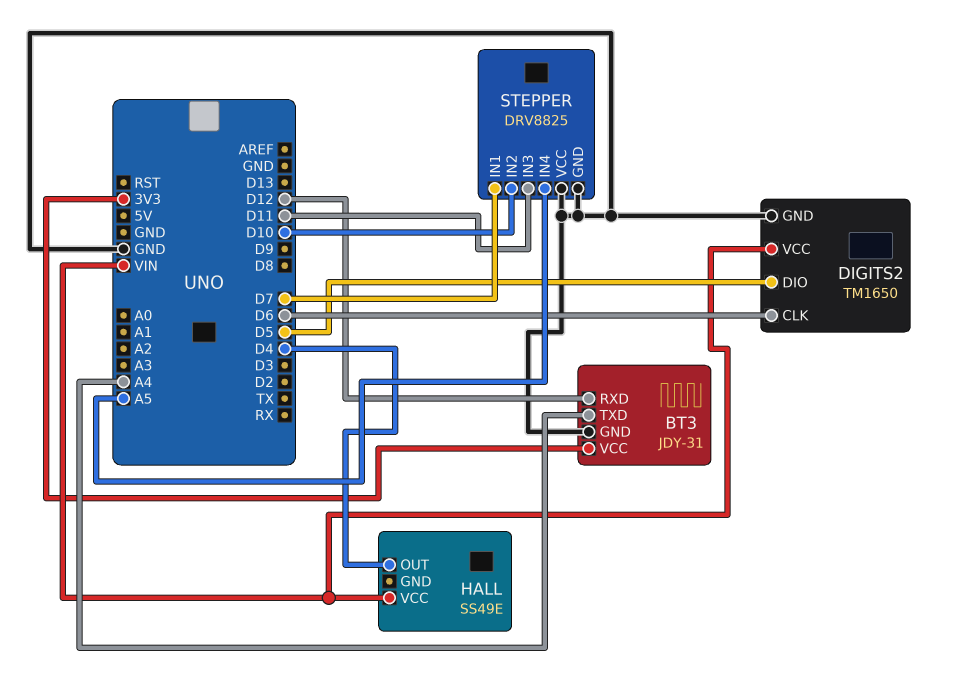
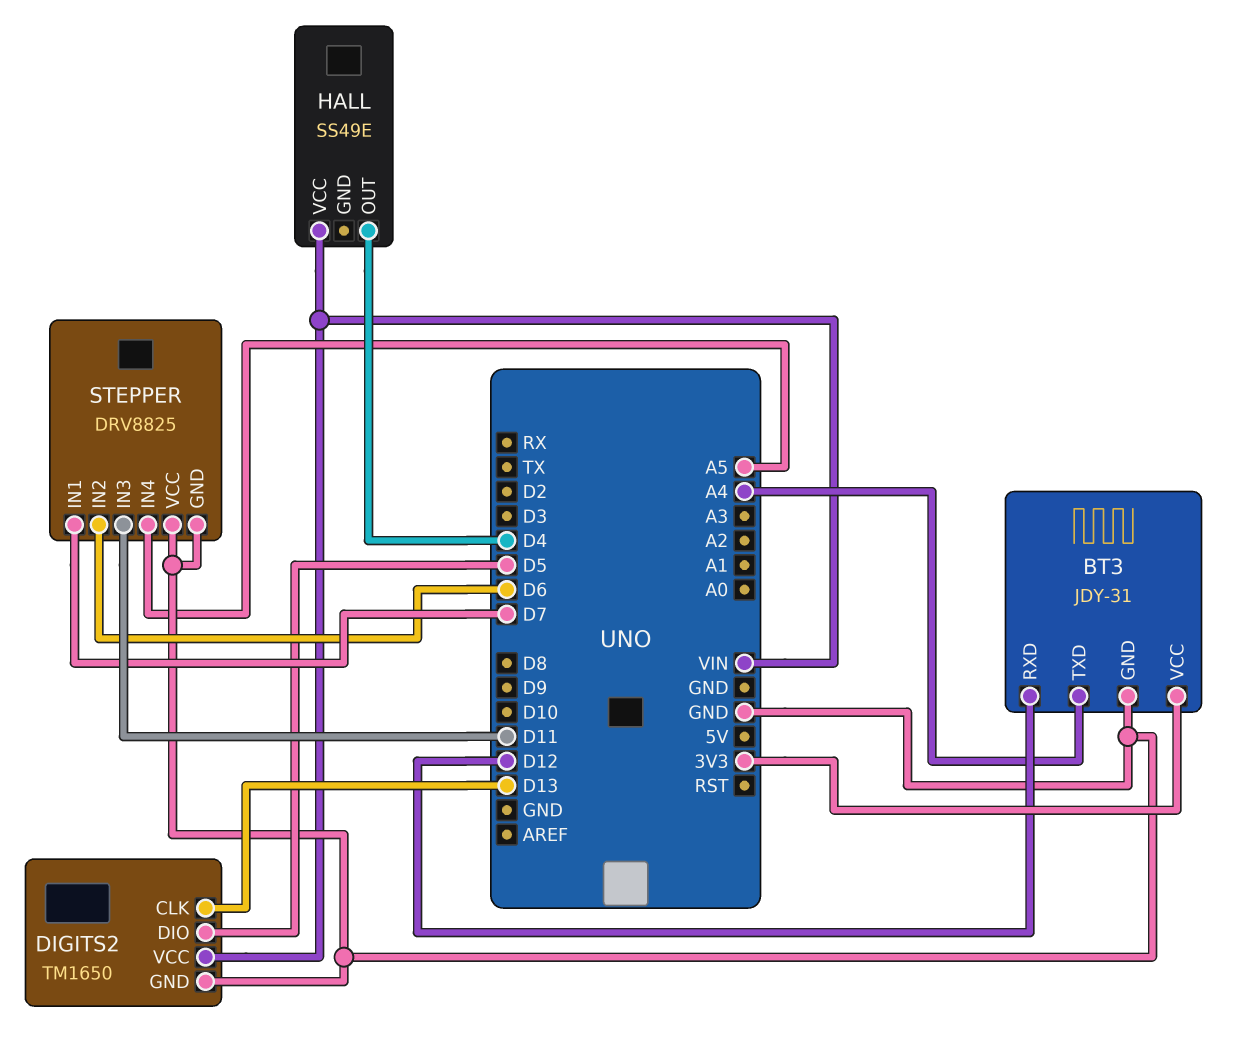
DIGITS2 pin CLK: D6 -> D13
STEPPER pin IN2: D10 -> D6

